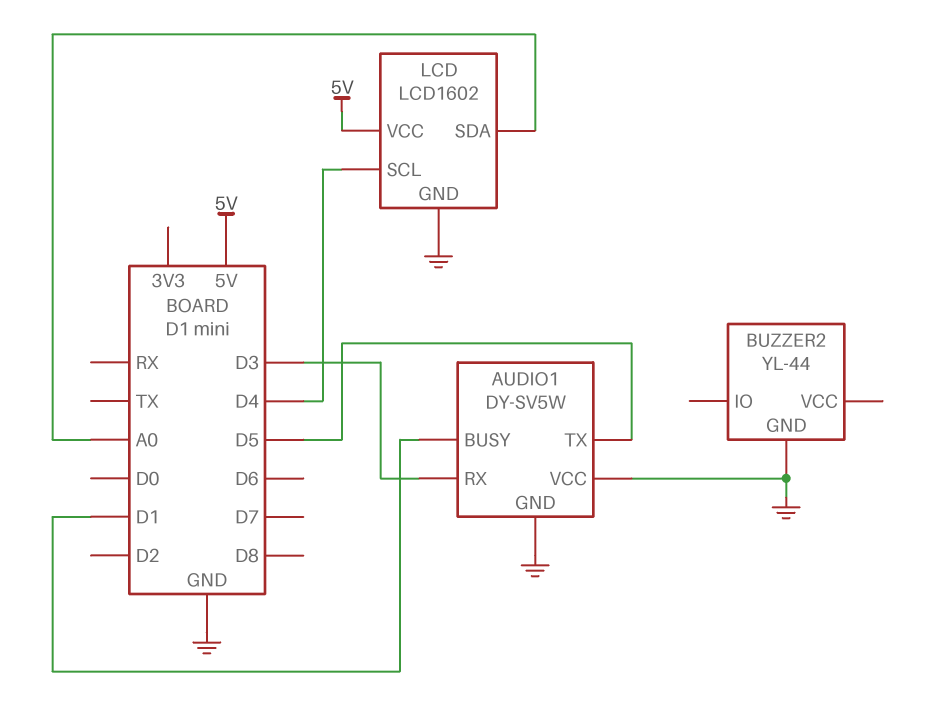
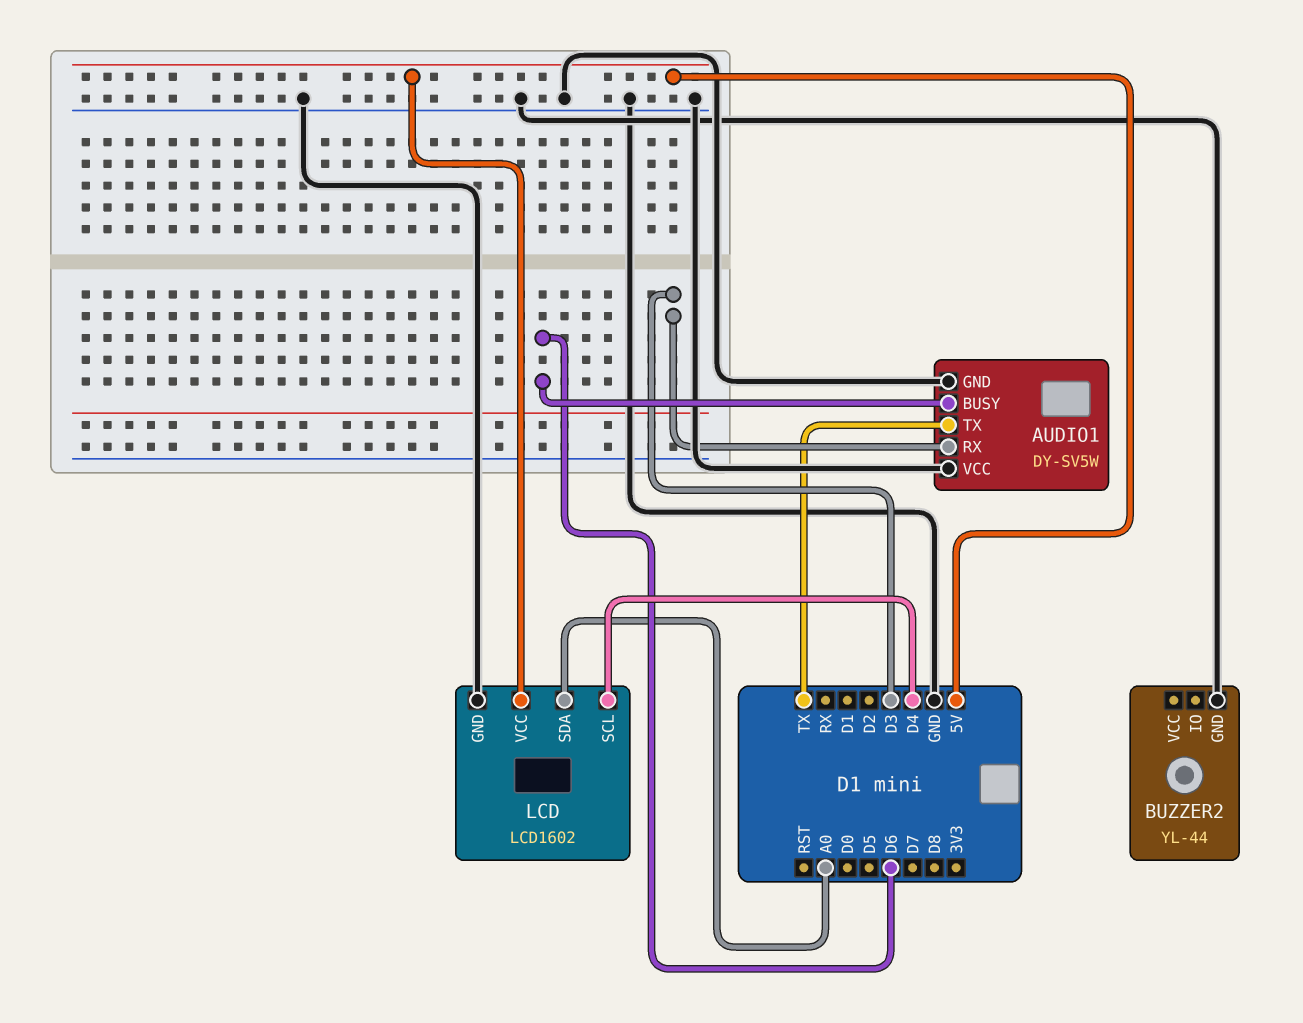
AUDIO1 pin BUSY: D1 -> D6
AUDIO1 pin TX: D5 -> TX

